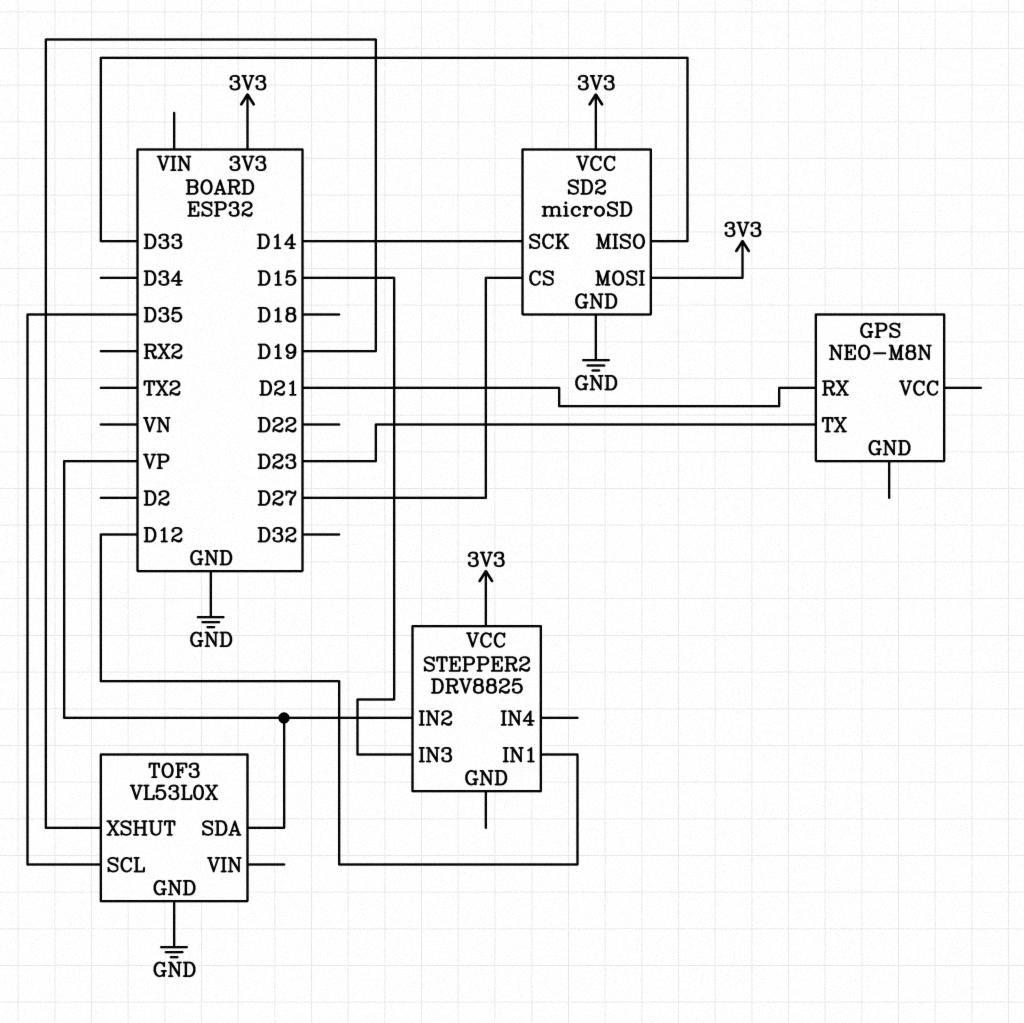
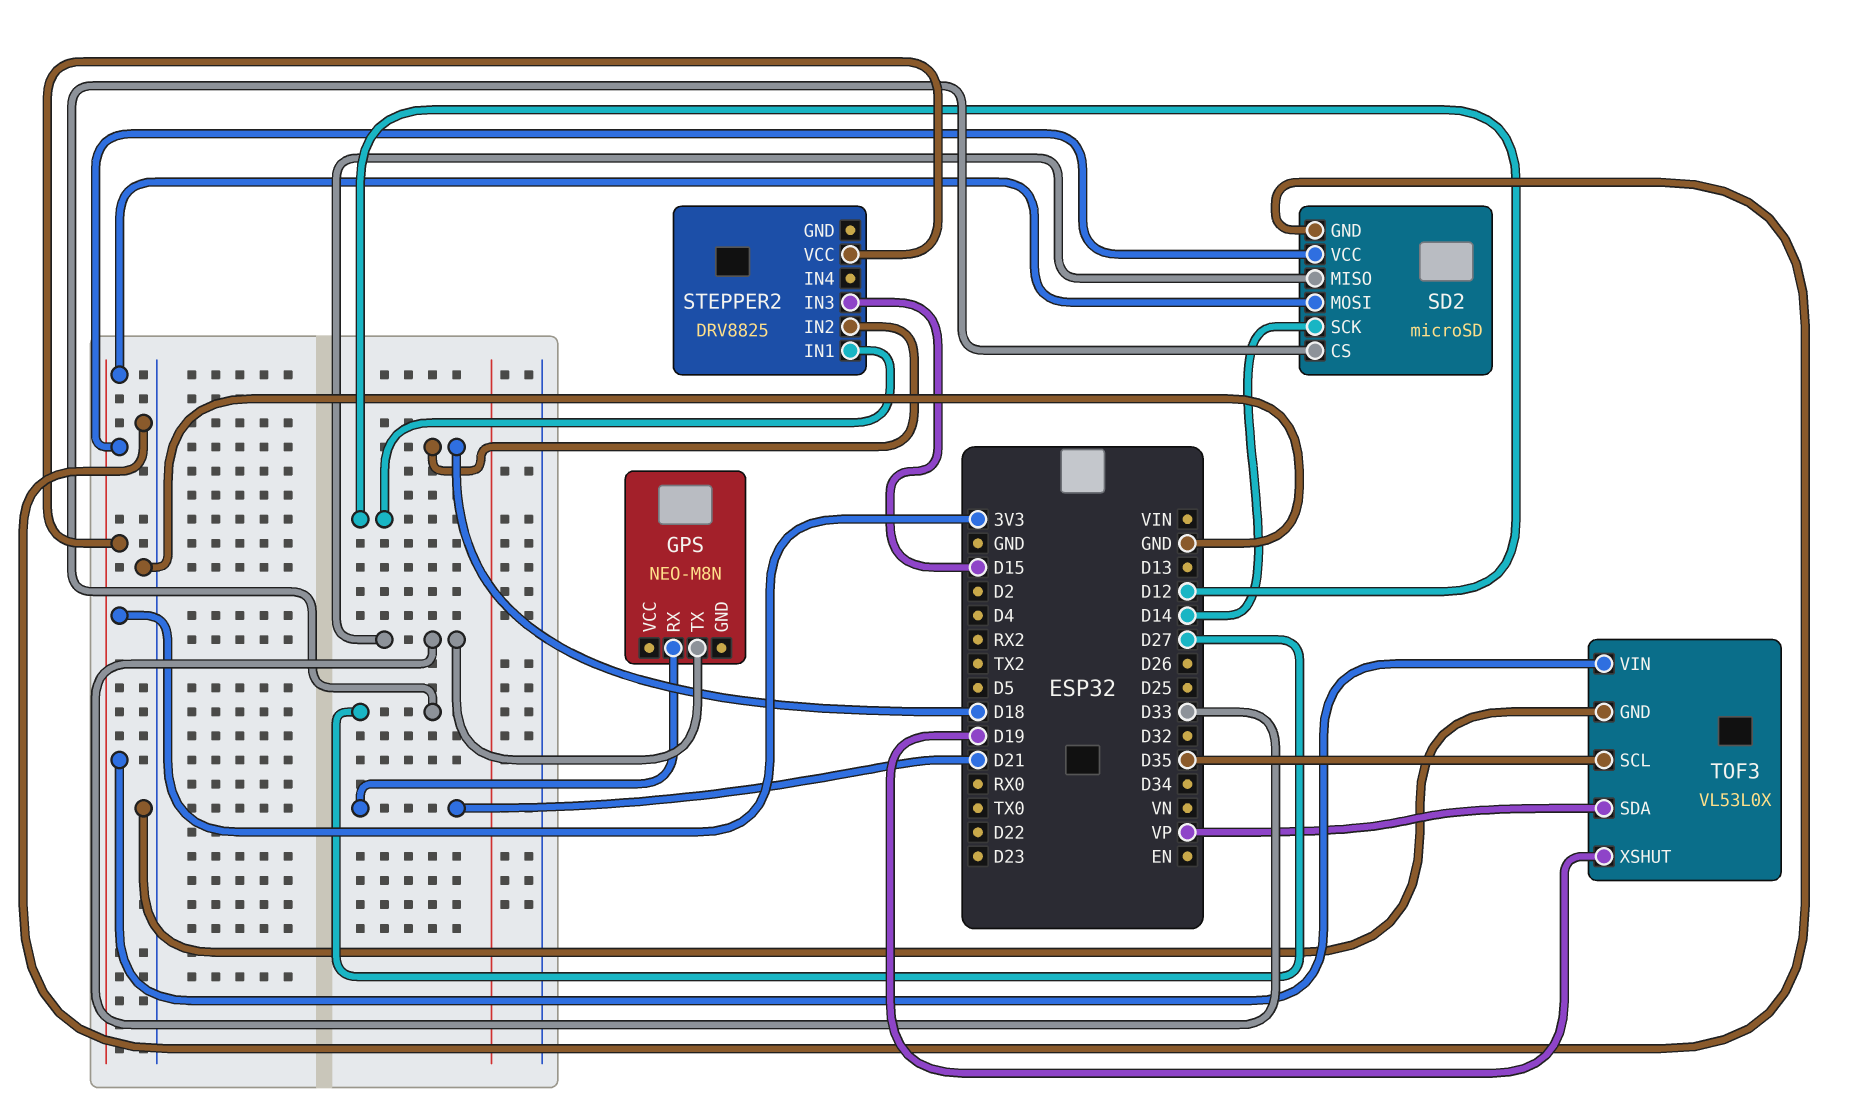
GPS pin TX: D23 -> D33
STEPPER2 pin IN2: VP -> D18
TOF3 pin VIN: none -> 3V3

